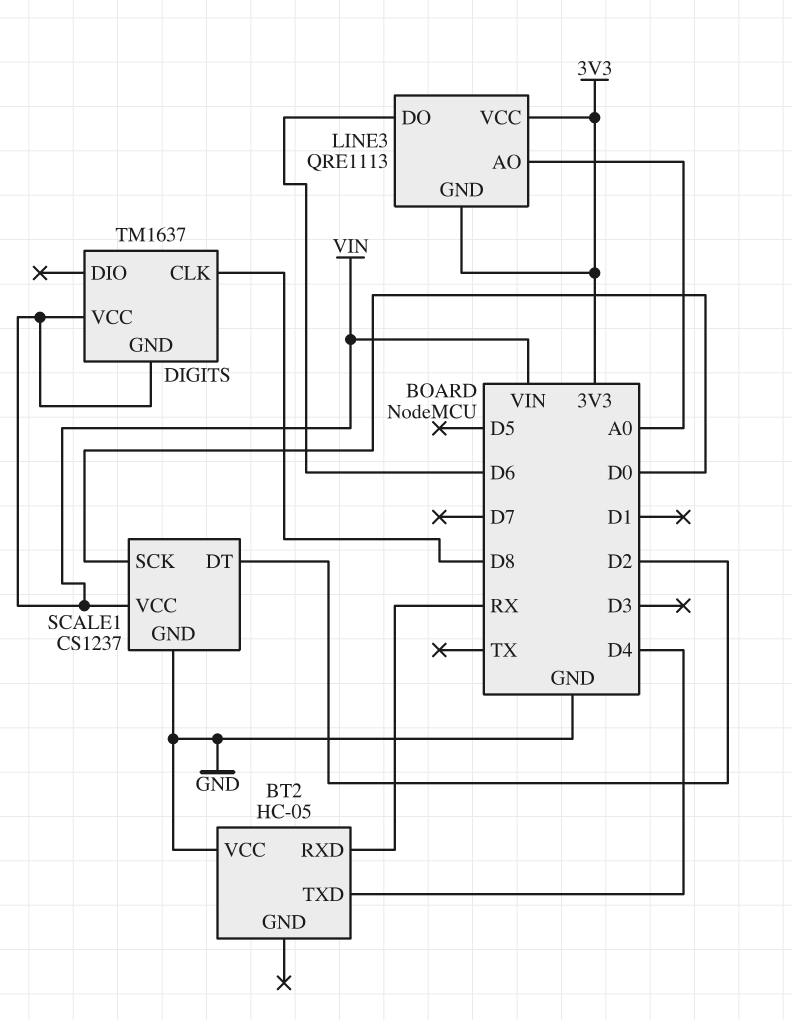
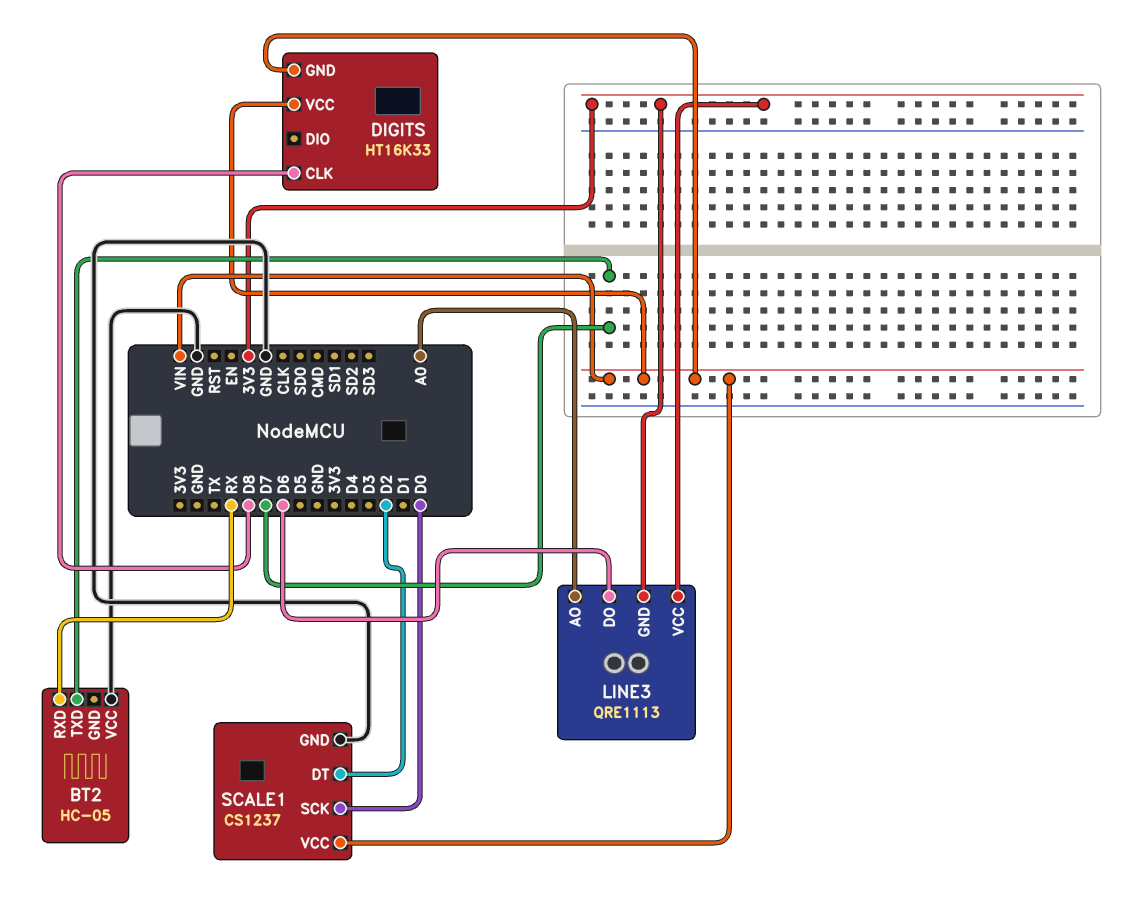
BT2 pin TXD: D4 -> D7
DIGITS: TM1637 -> HT16K33

